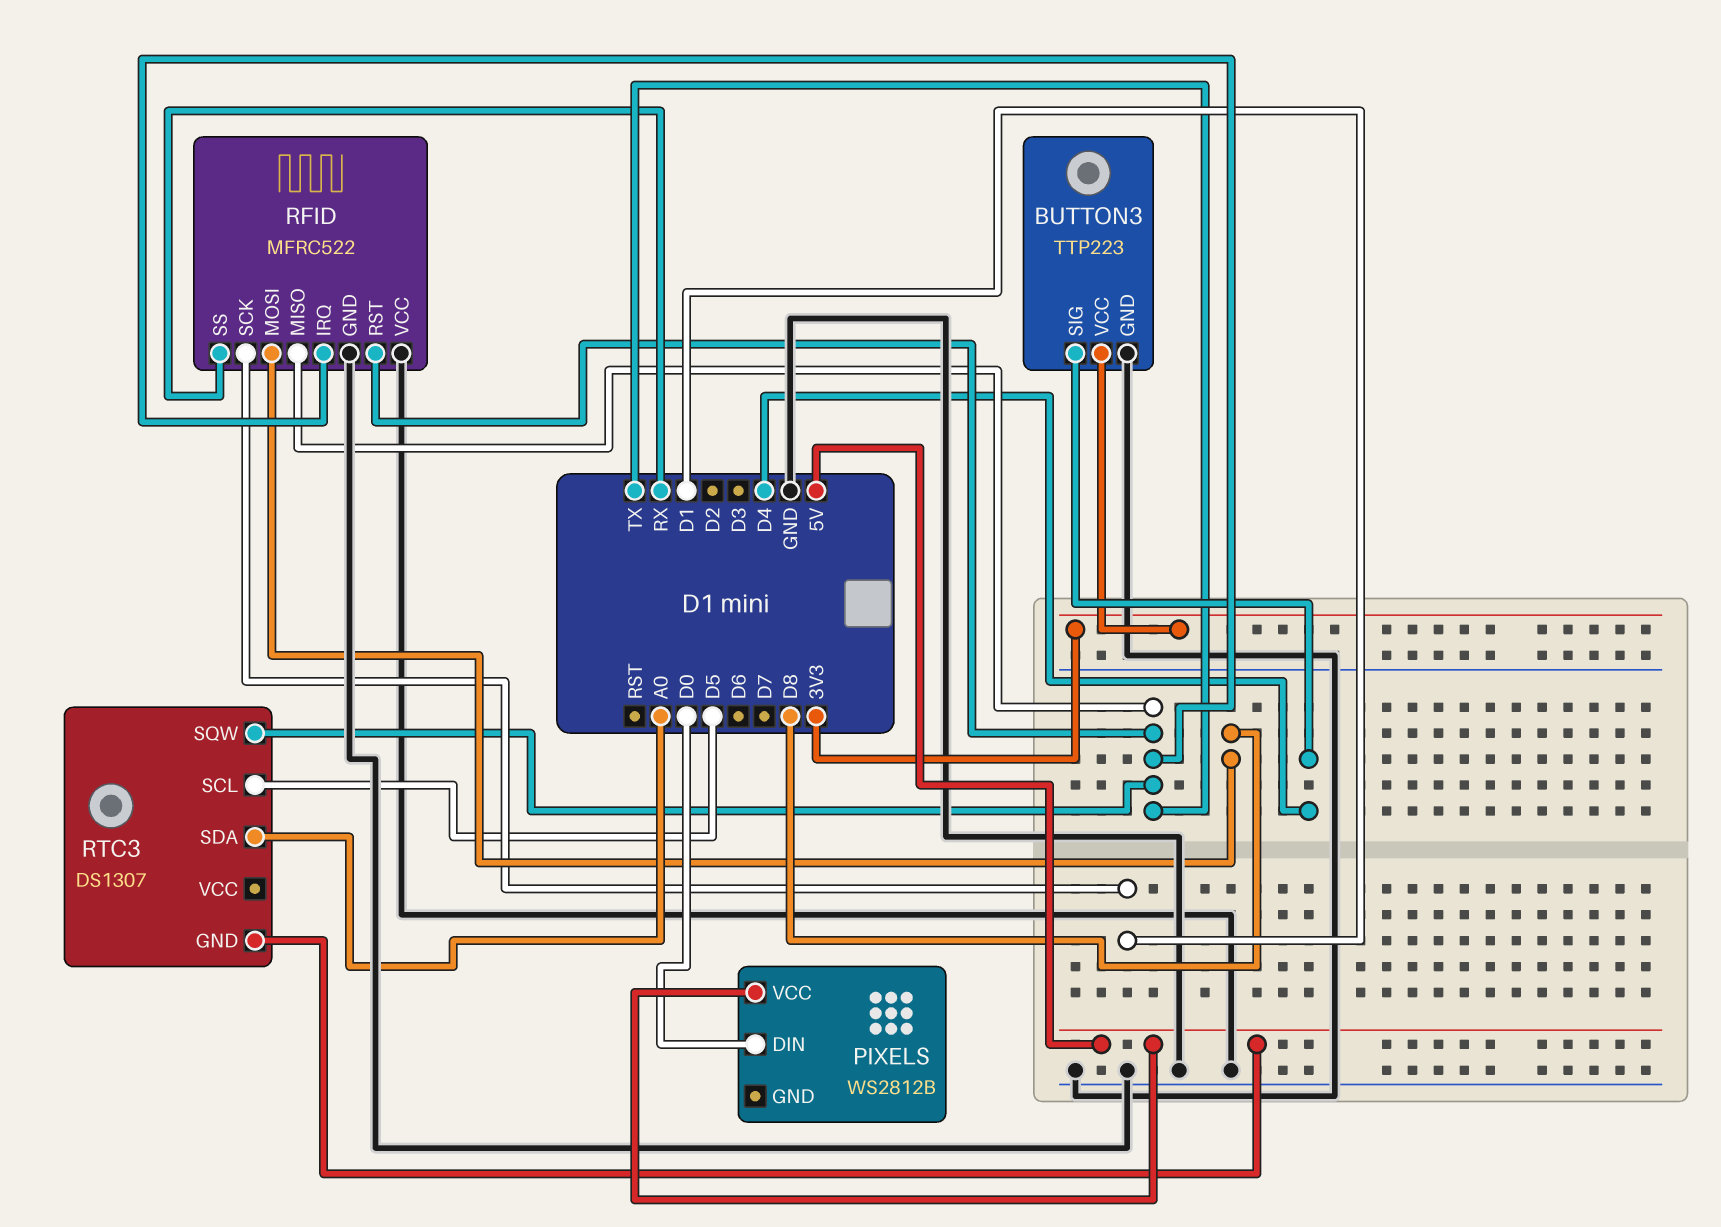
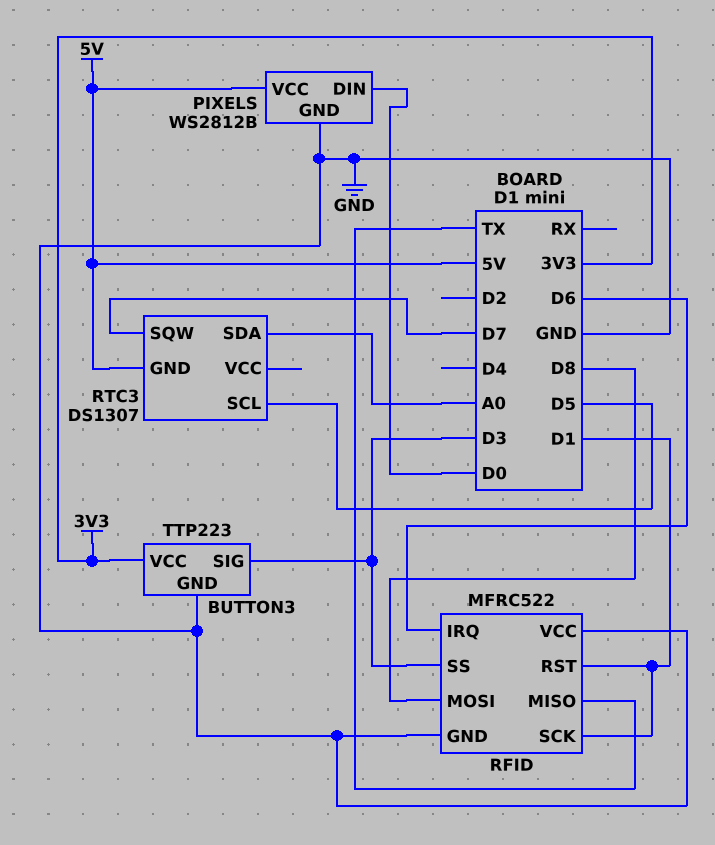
BUTTON3 pin SIG: D4 -> D3
PIXELS pin GND: none -> GND
RFID pin IRQ: TX -> D6
RFID pin RST: TX -> D1
RFID pin SS: RX -> D3
RTC3 pin SQW: TX -> D7

